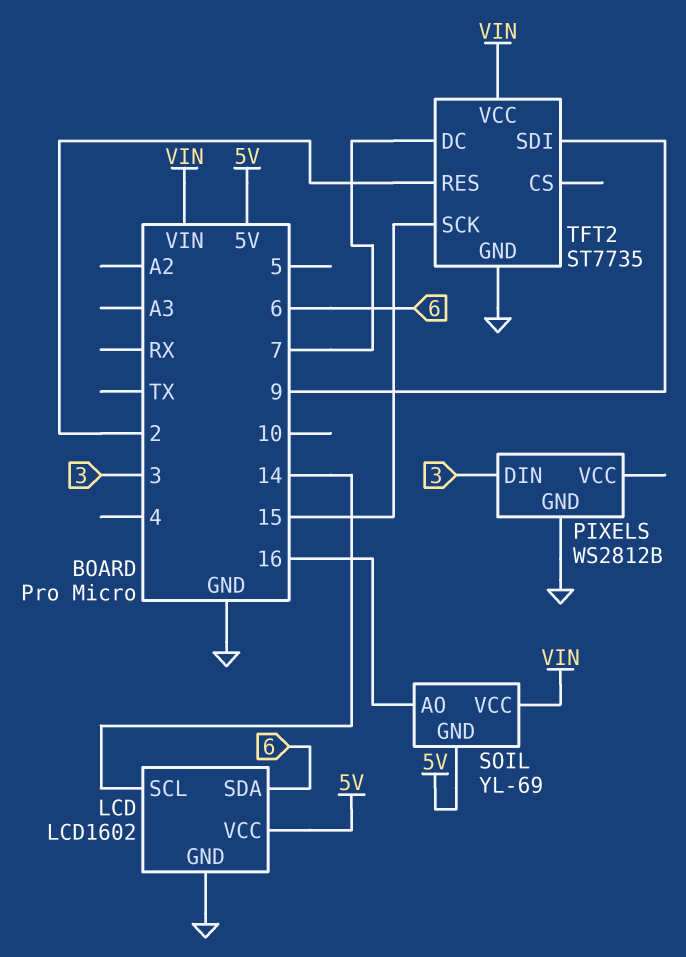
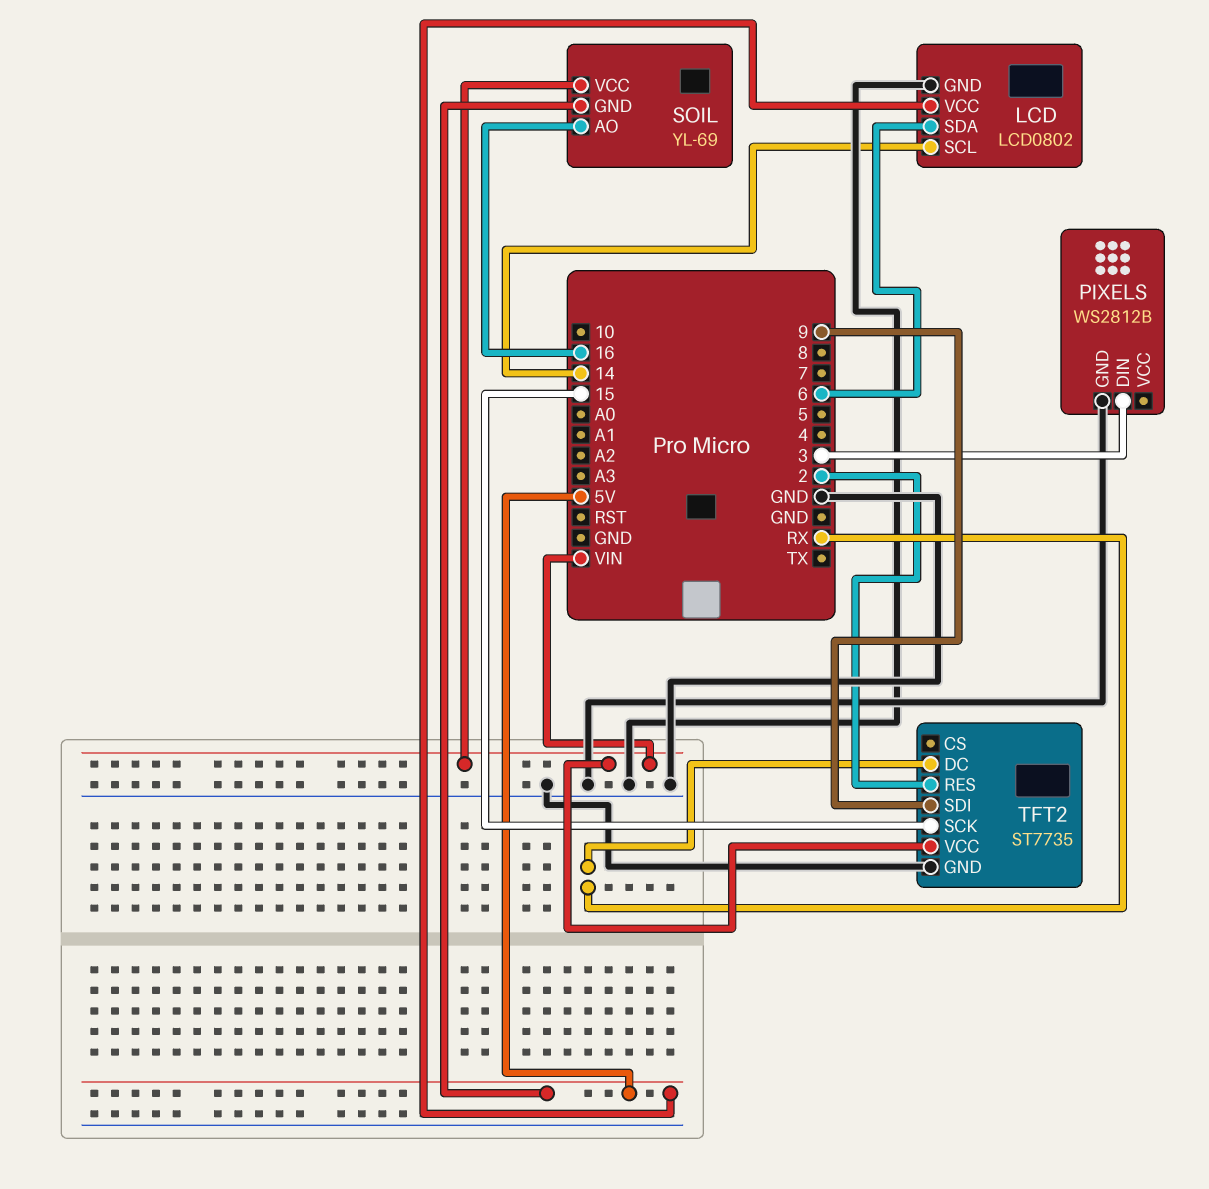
LCD: LCD1602 -> LCD0802
TFT2 pin DC: 7 -> RX

